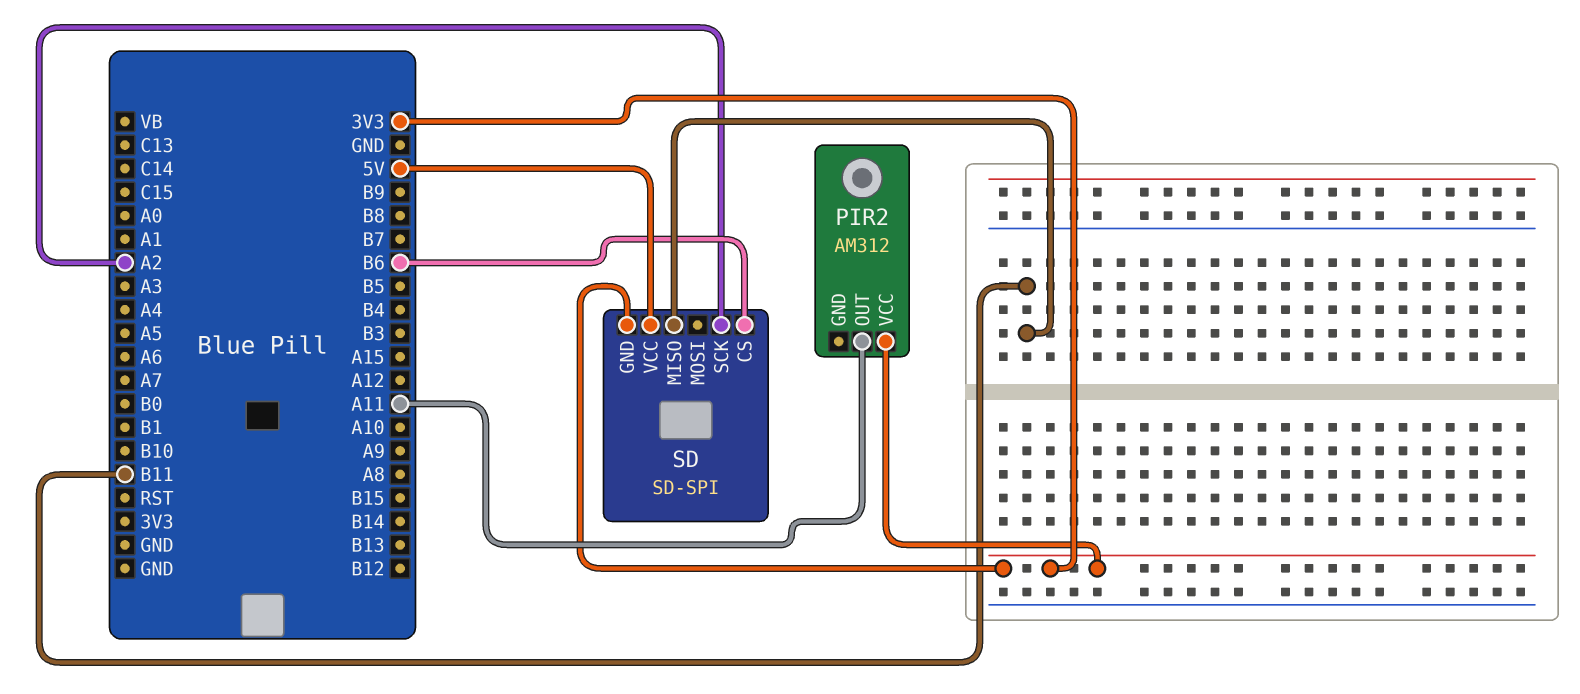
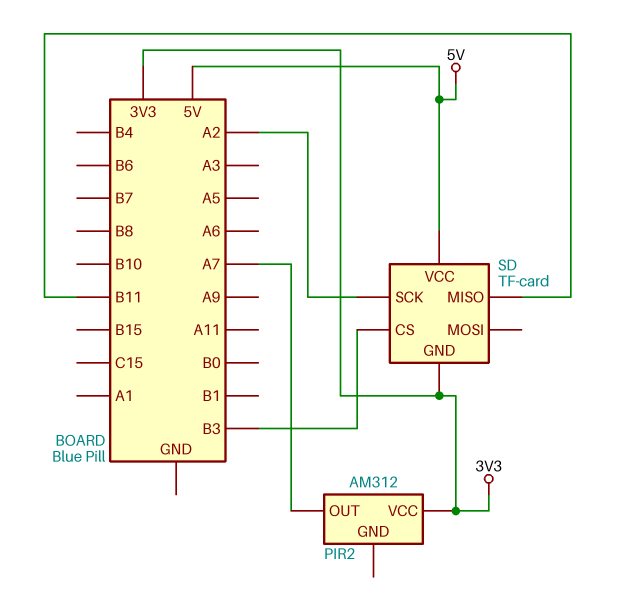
PIR2 pin OUT: A11 -> A7
SD: SD-SPI -> TF-card
SD pin CS: B6 -> B3

